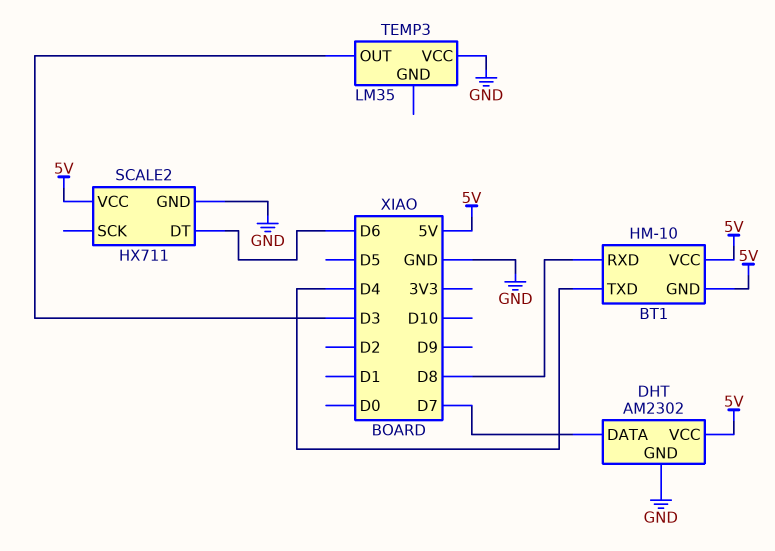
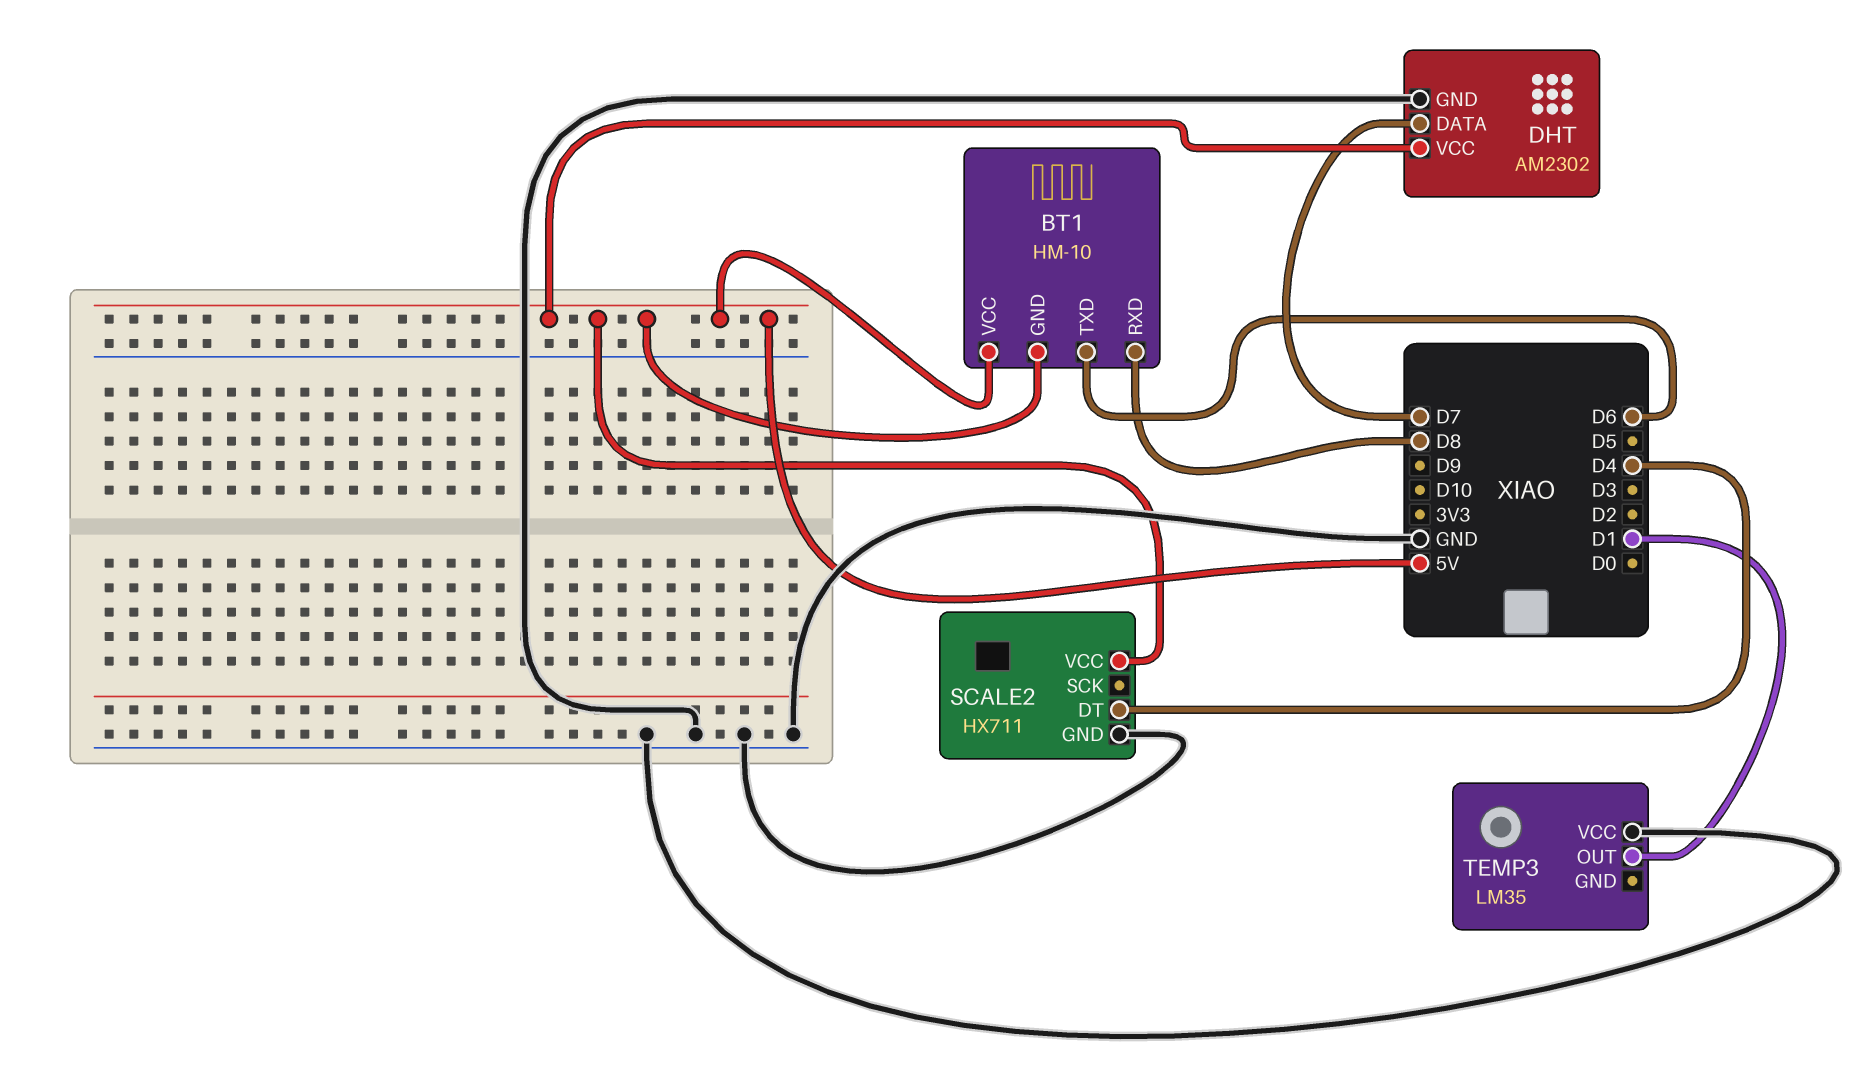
BT1 pin TXD: D4 -> D6
SCALE2 pin DT: D6 -> D4
TEMP3 pin OUT: D3 -> D1

